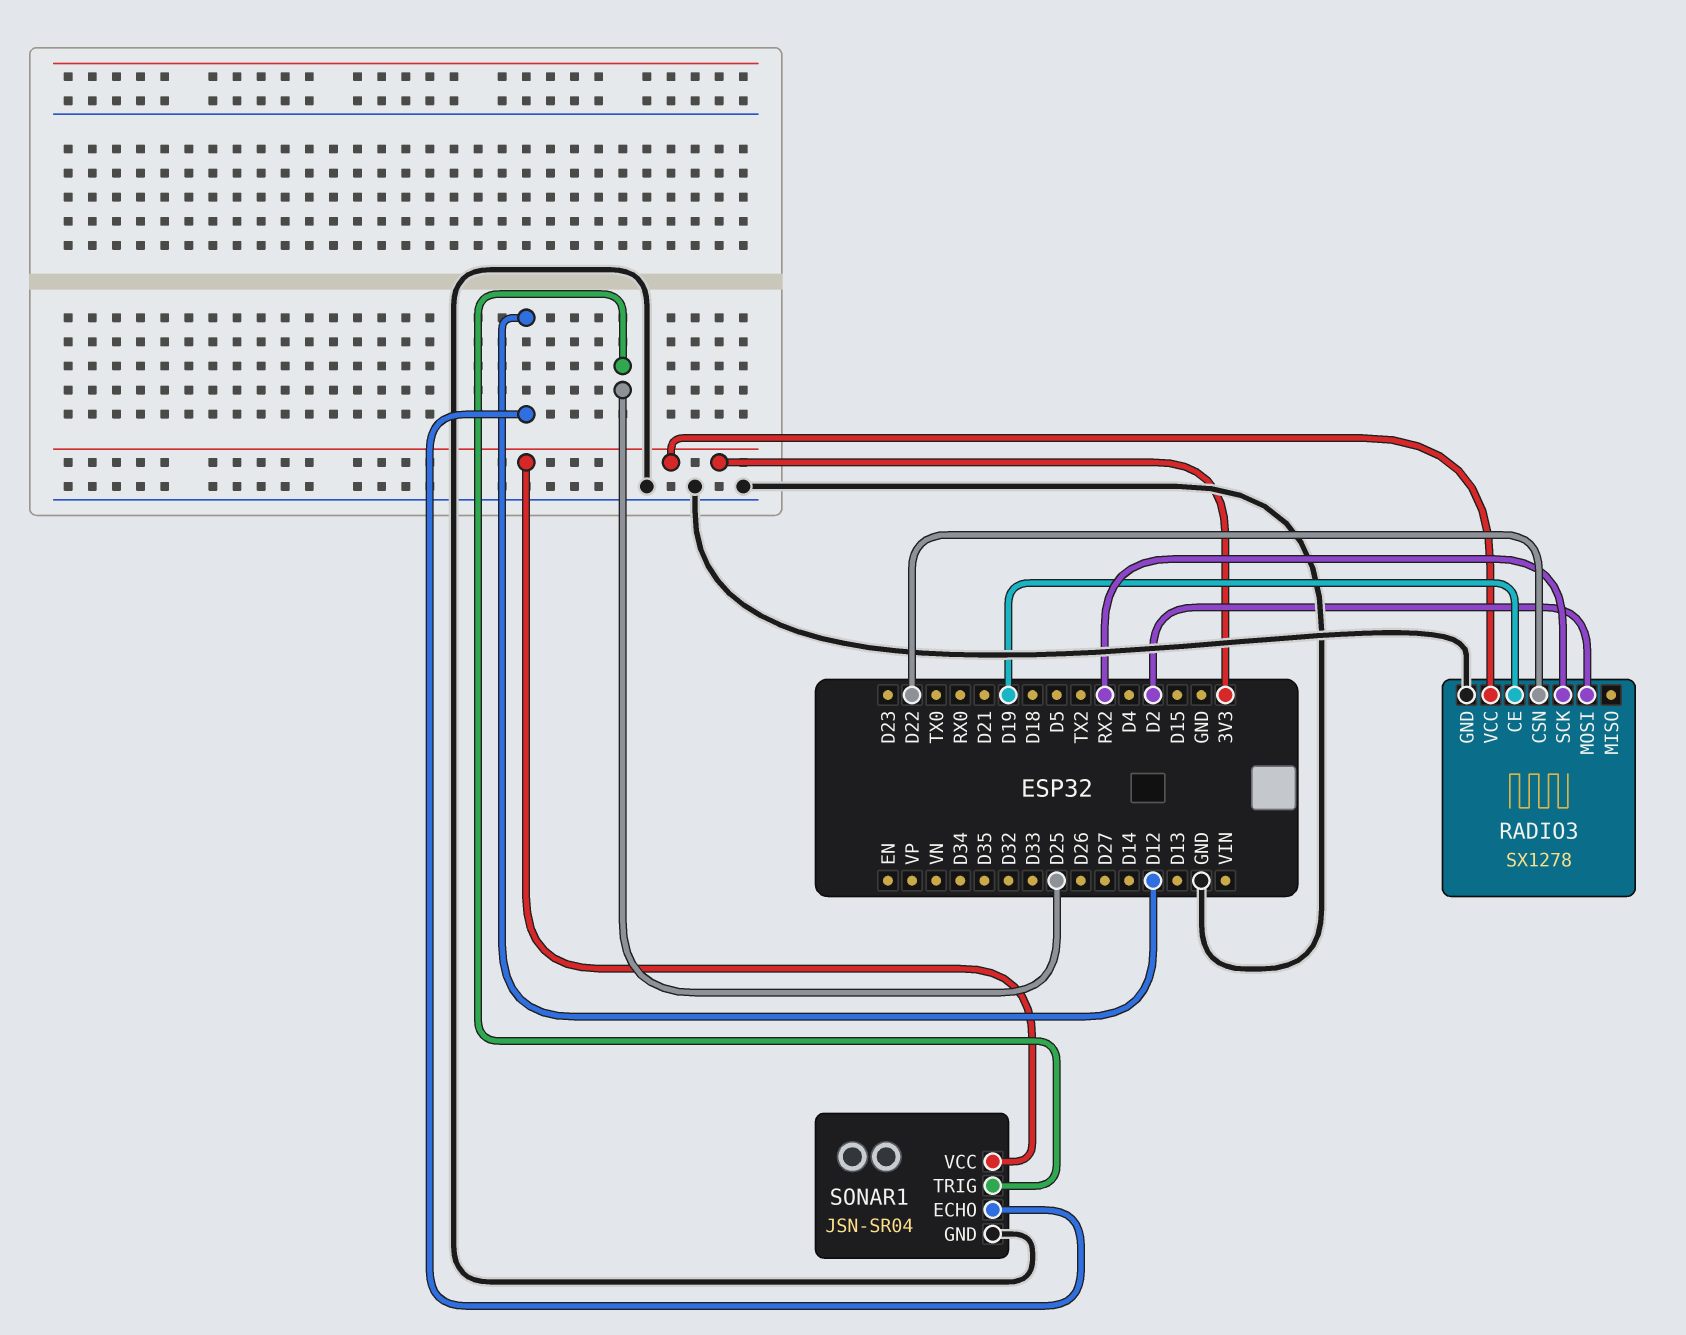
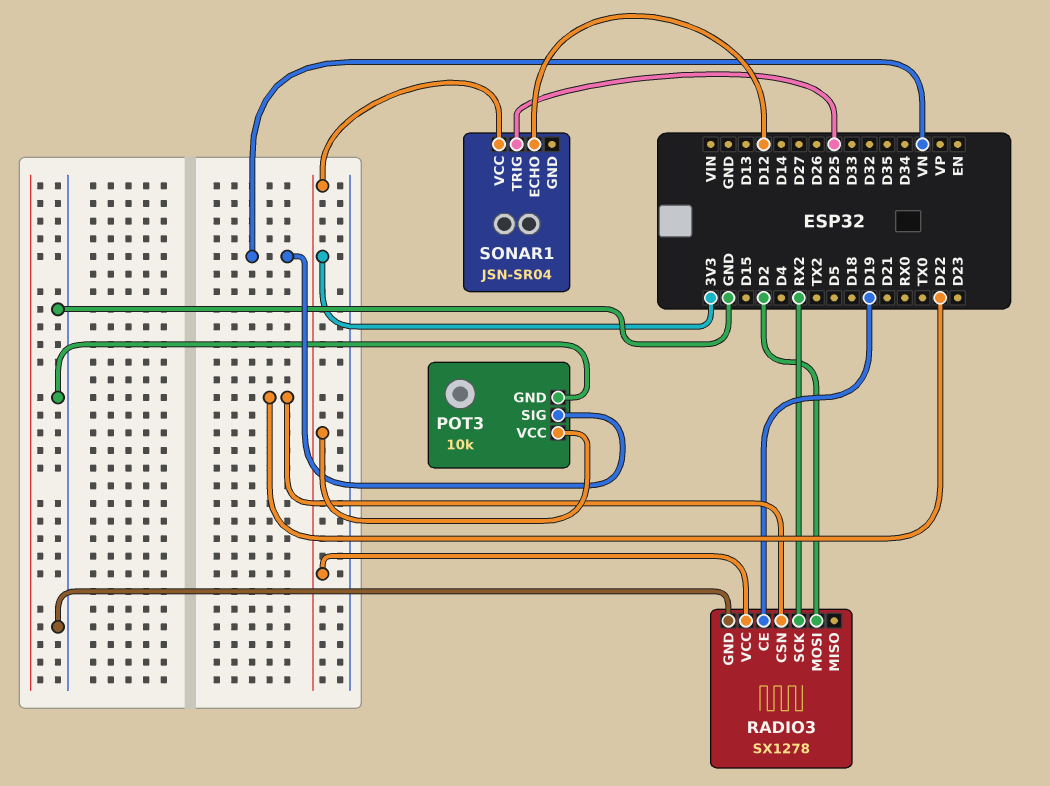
POT3: none -> 10k
POT3 pin GND: none -> GND
POT3 pin SIG: none -> VN
POT3 pin VCC: none -> 3V3
SONAR1 pin GND: GND -> none

